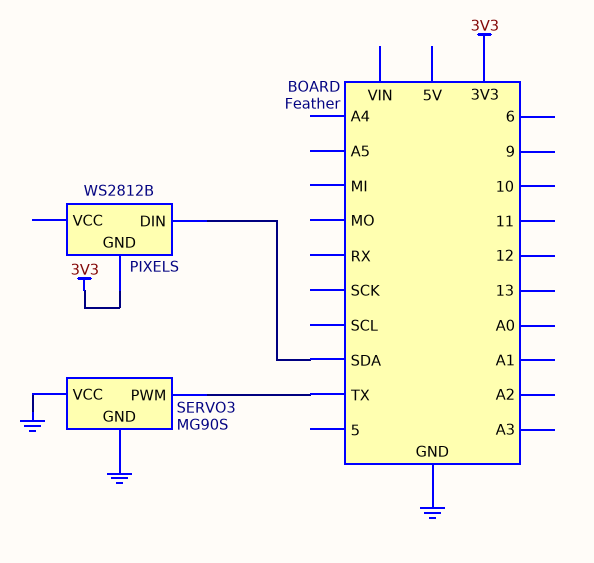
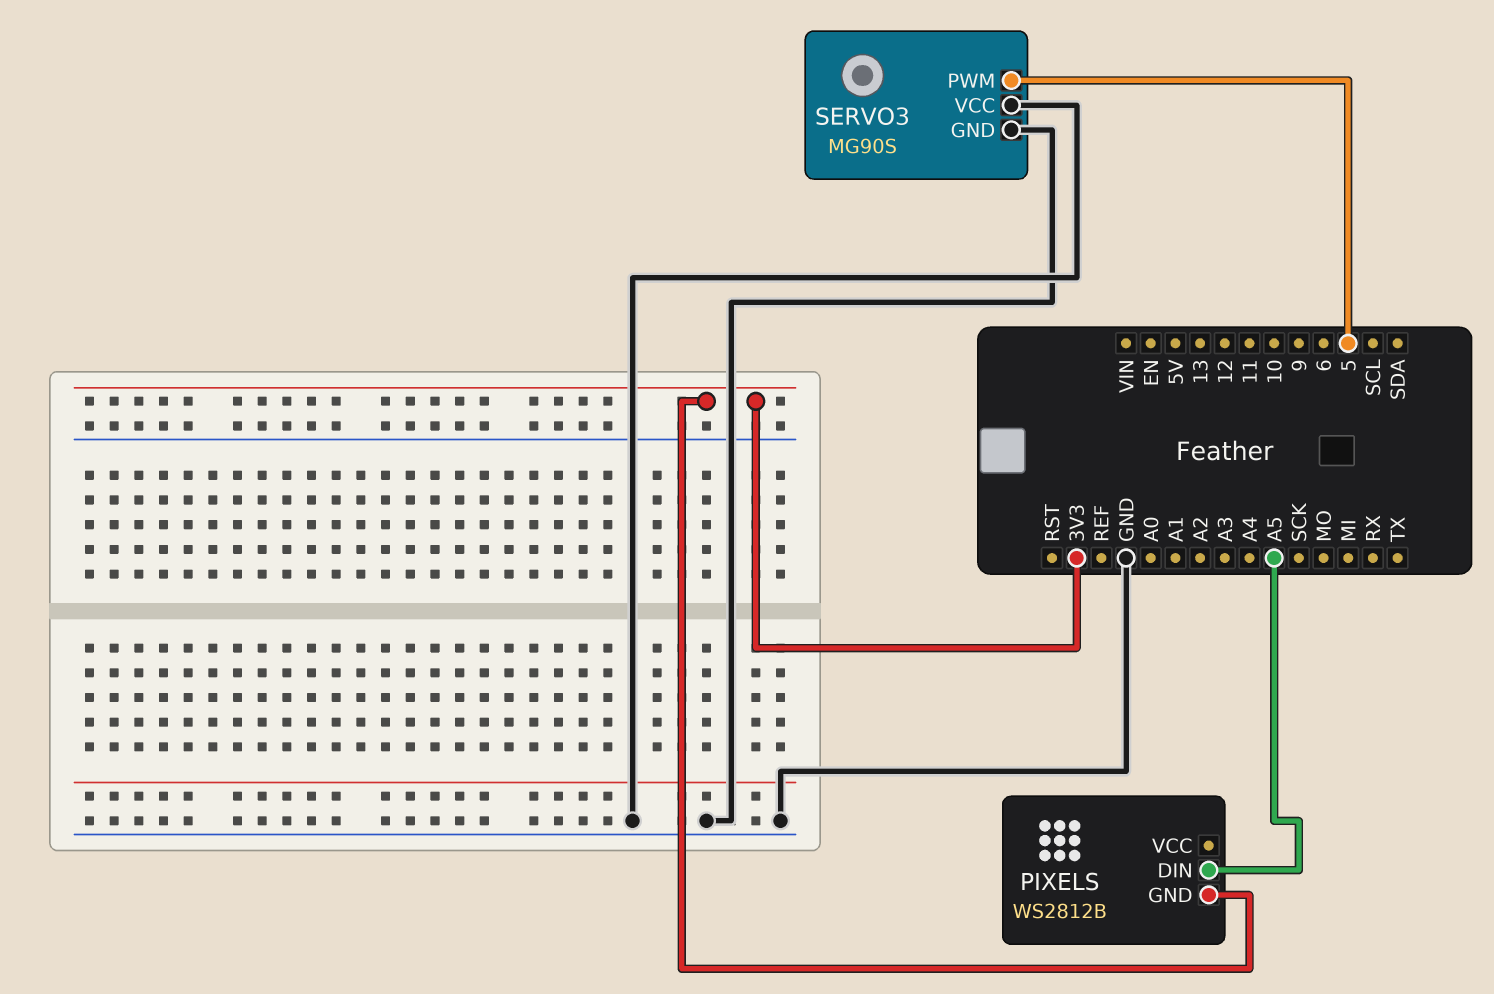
PIXELS pin DIN: SDA -> A5
SERVO3 pin PWM: TX -> 5

